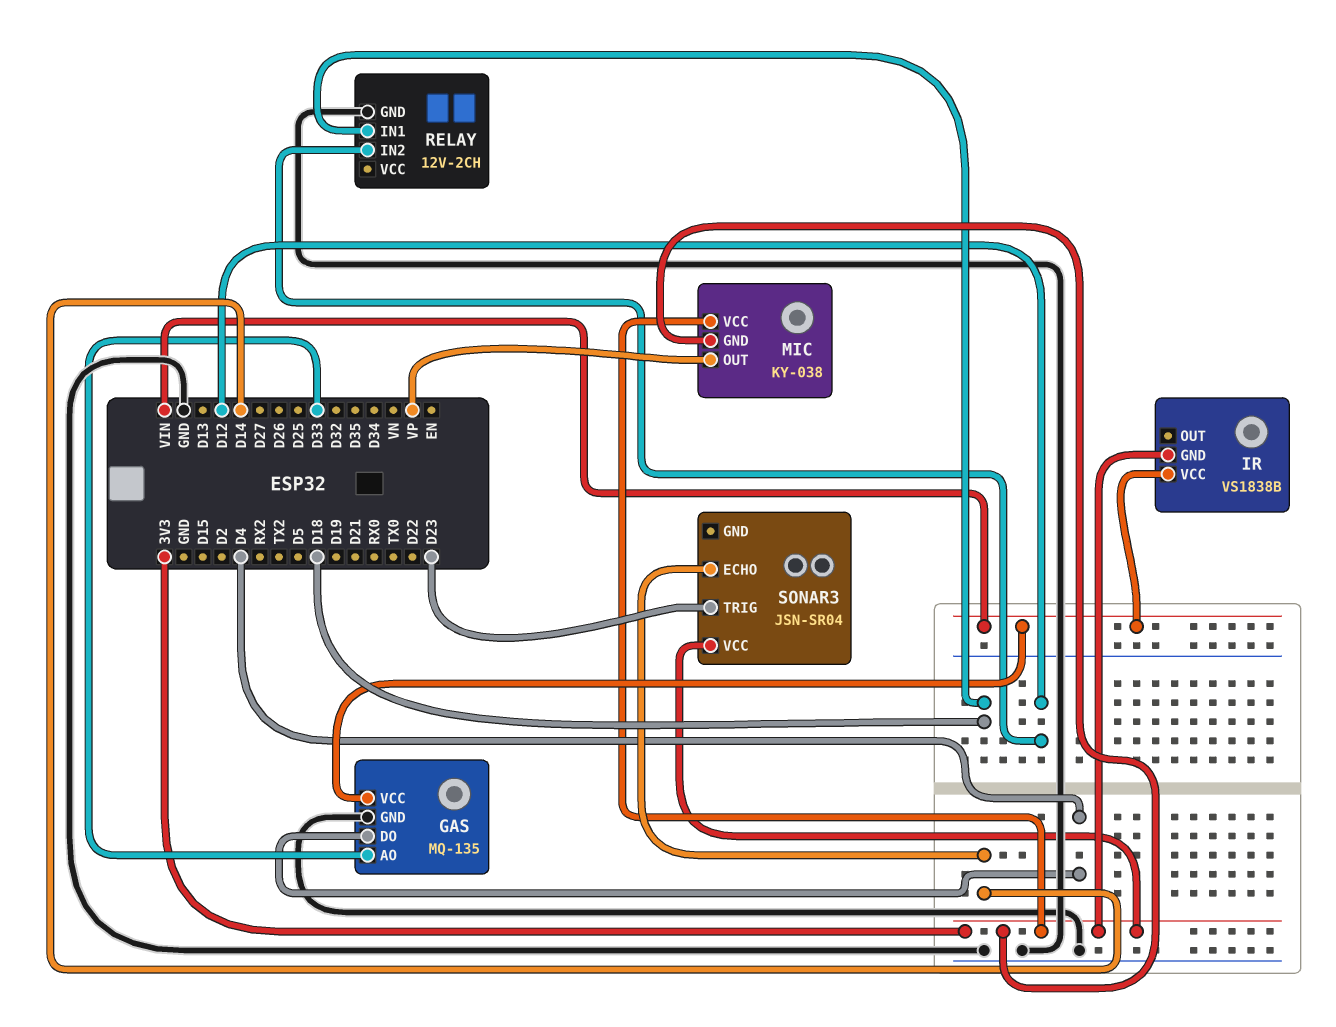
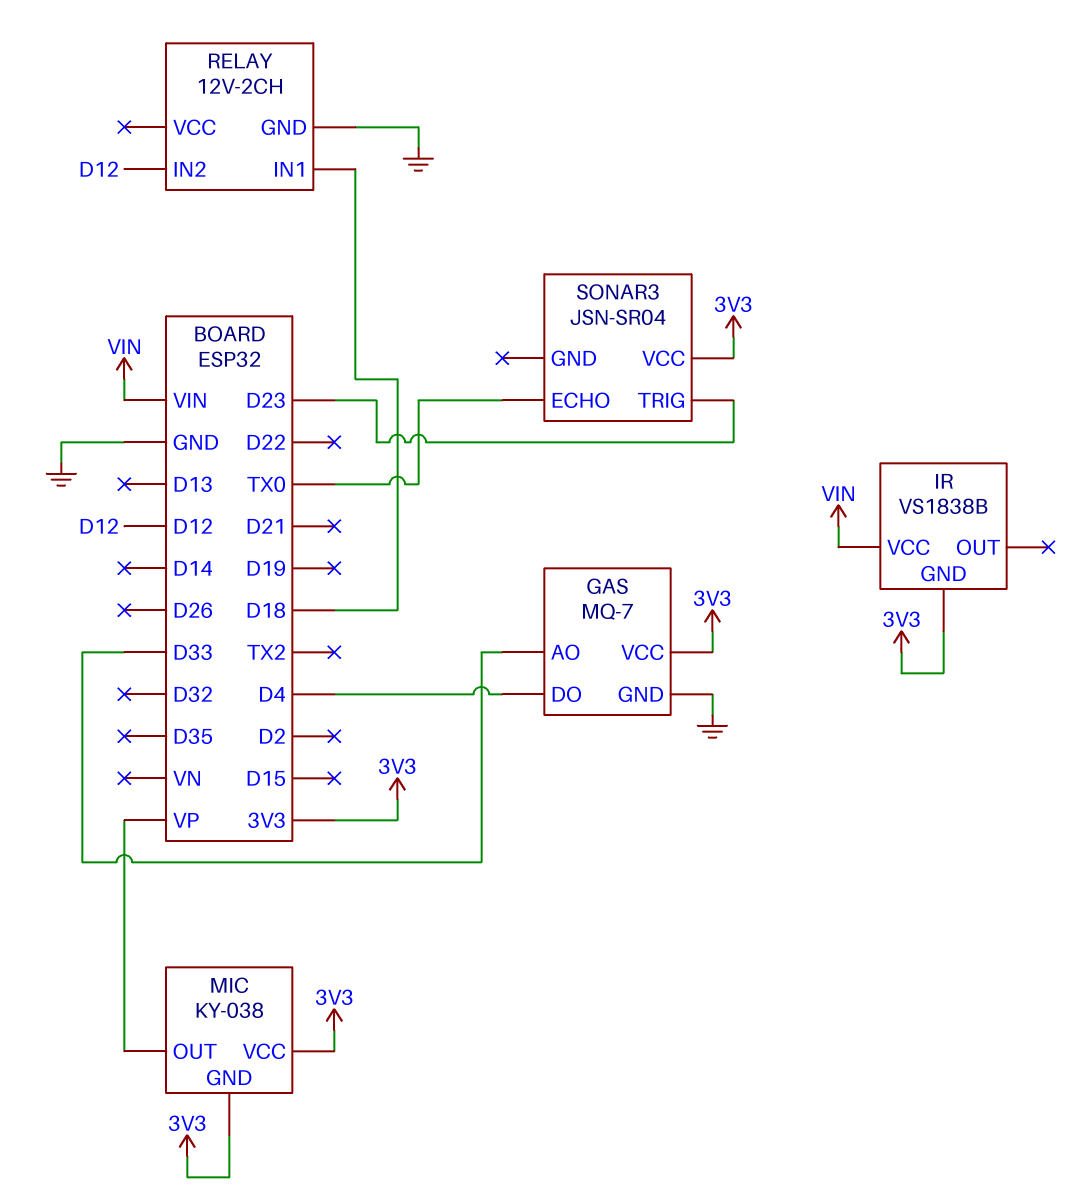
GAS: MQ-135 -> MQ-7
GAS pin VCC: VIN -> 3V3
SONAR3 pin ECHO: D14 -> TX0

